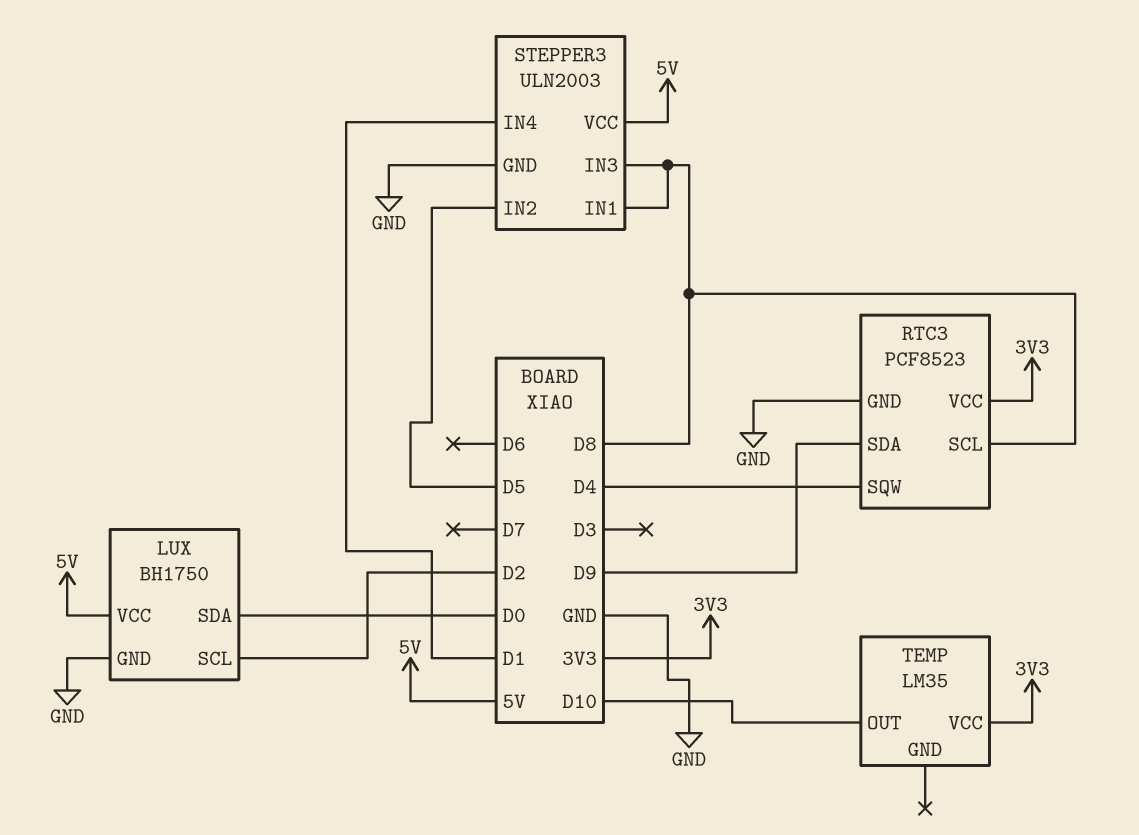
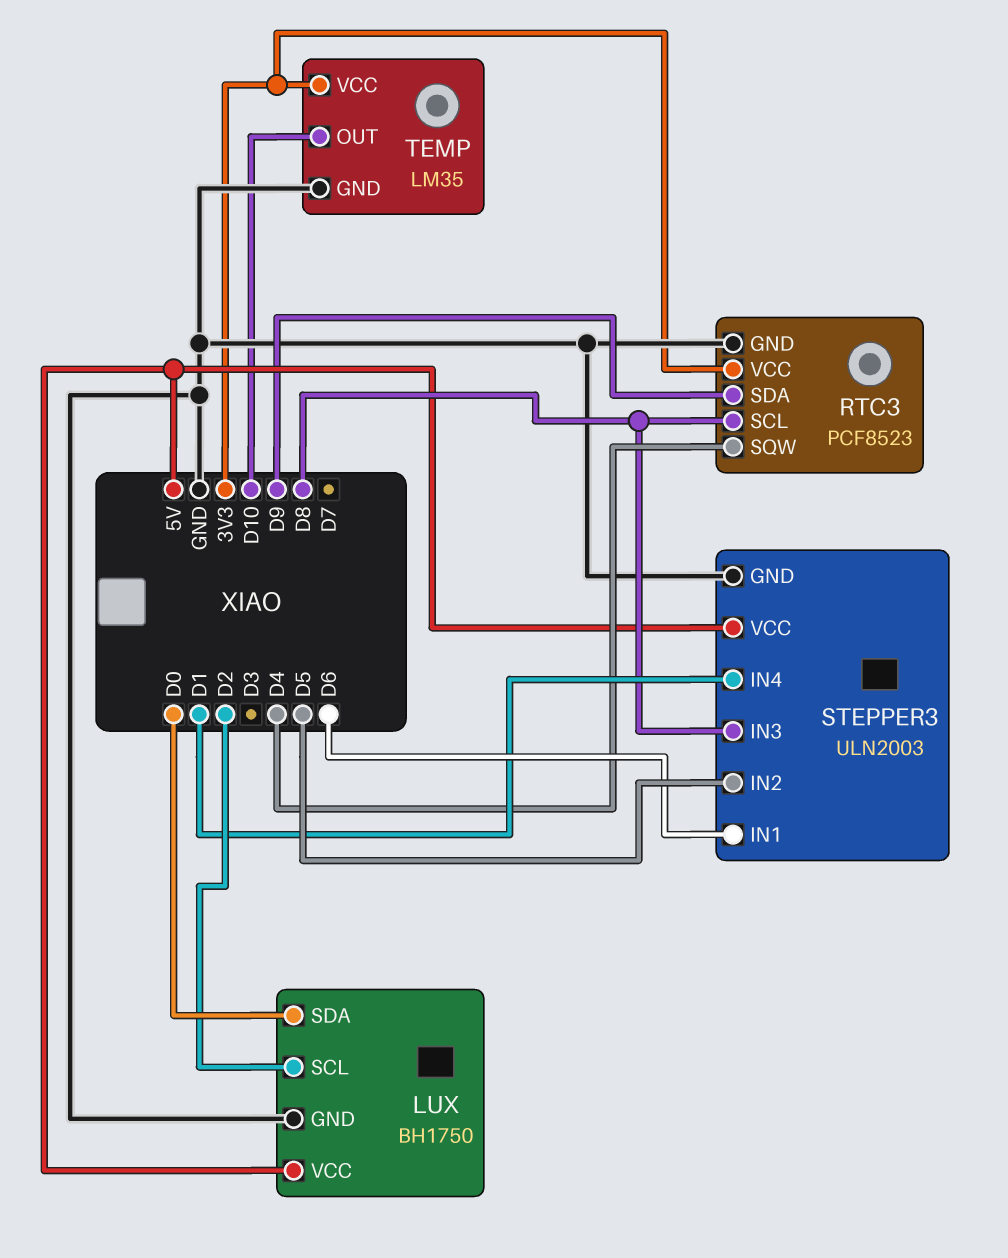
STEPPER3 pin IN1: D8 -> D6
TEMP pin GND: none -> GND

